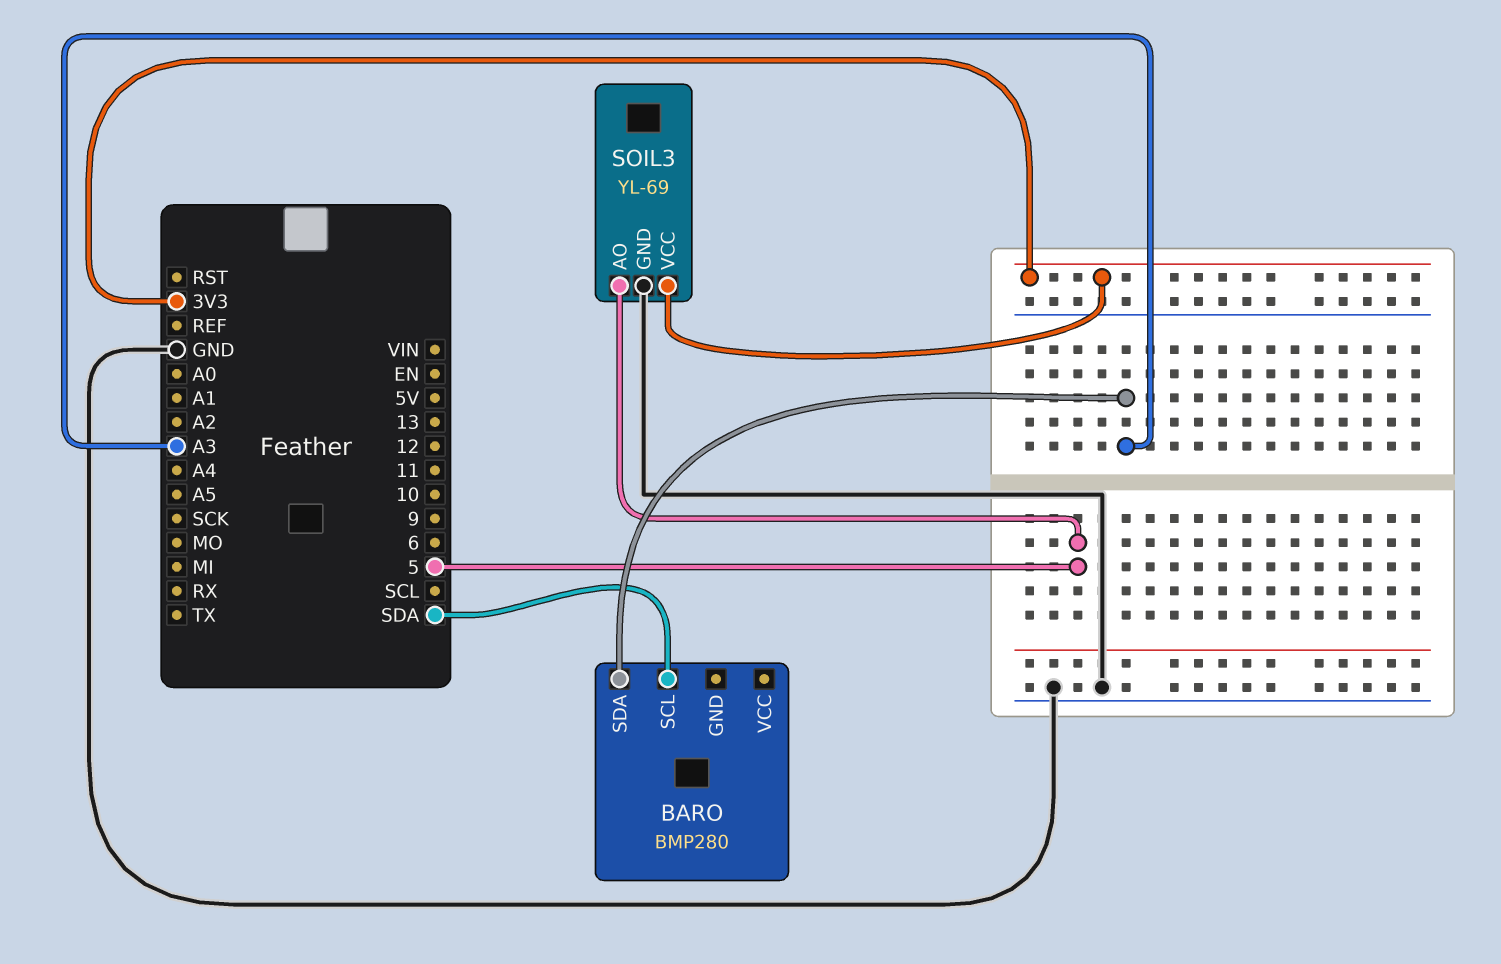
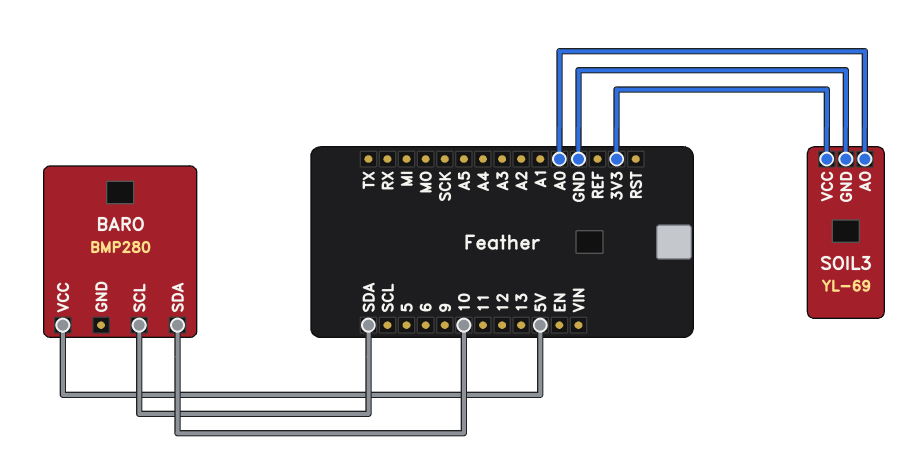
BARO pin SDA: A3 -> 10
BARO pin VCC: none -> 5V
SOIL3 pin AO: 5 -> A0

